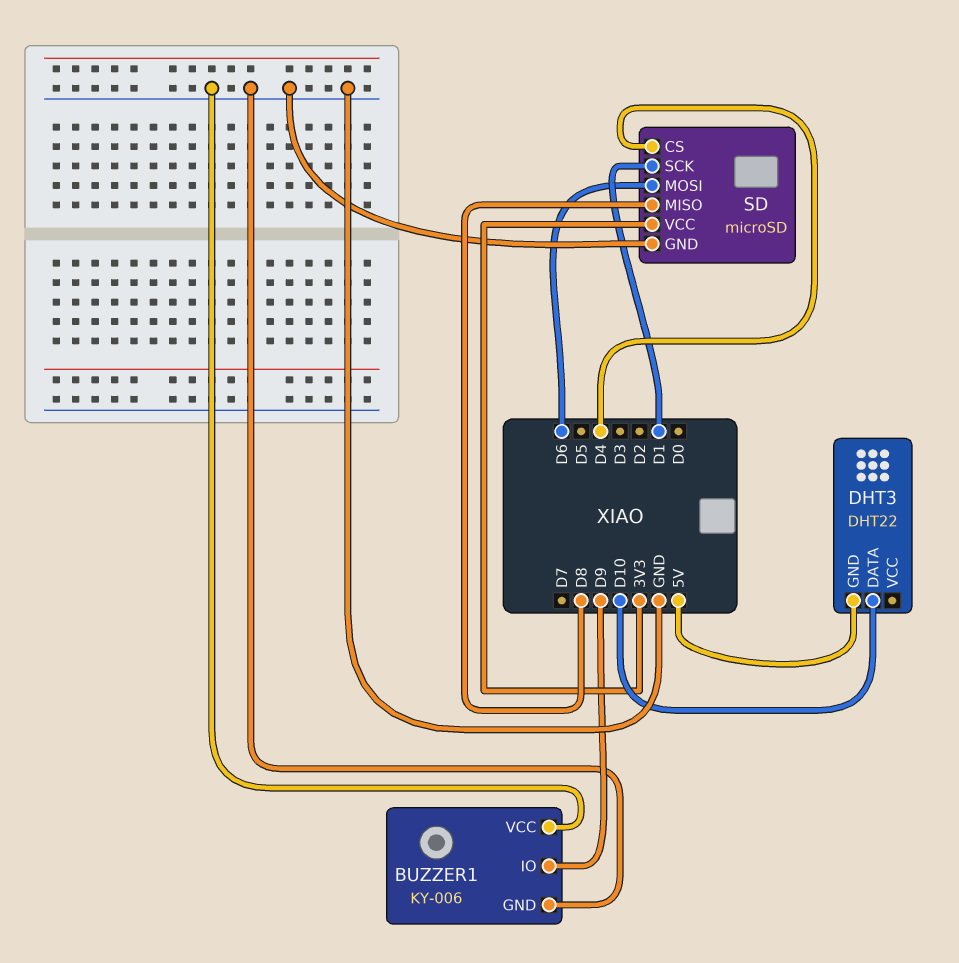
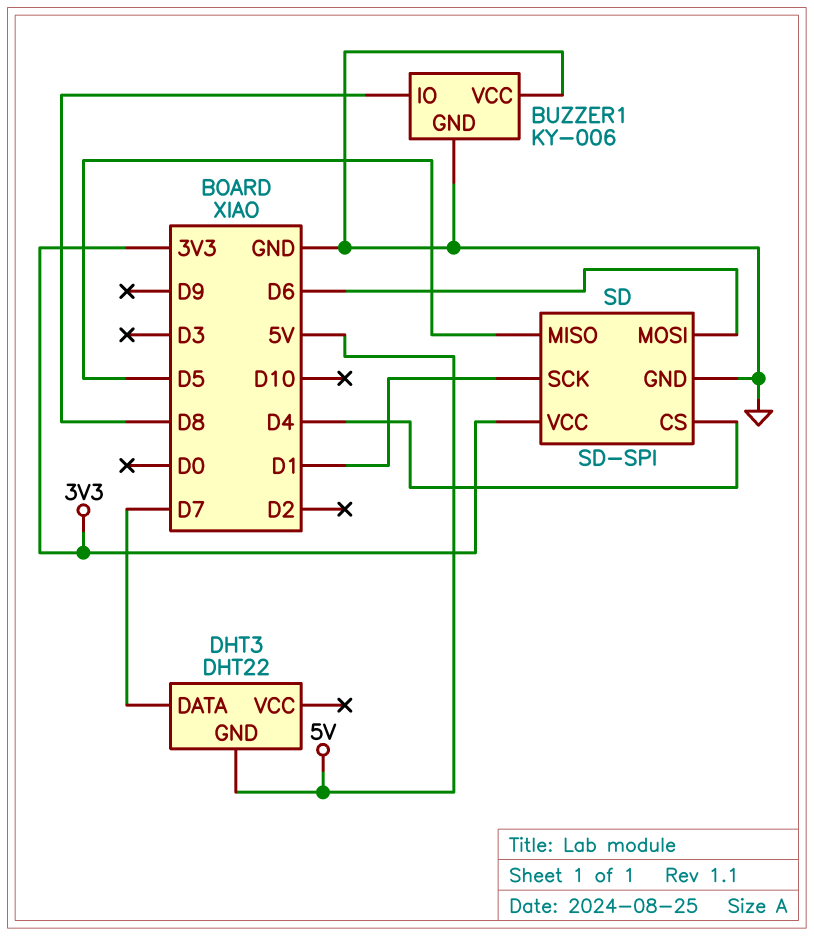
BUZZER1 pin IO: D9 -> D8
DHT3 pin DATA: D10 -> D7
SD: microSD -> SD-SPI
SD pin MISO: D8 -> D5

